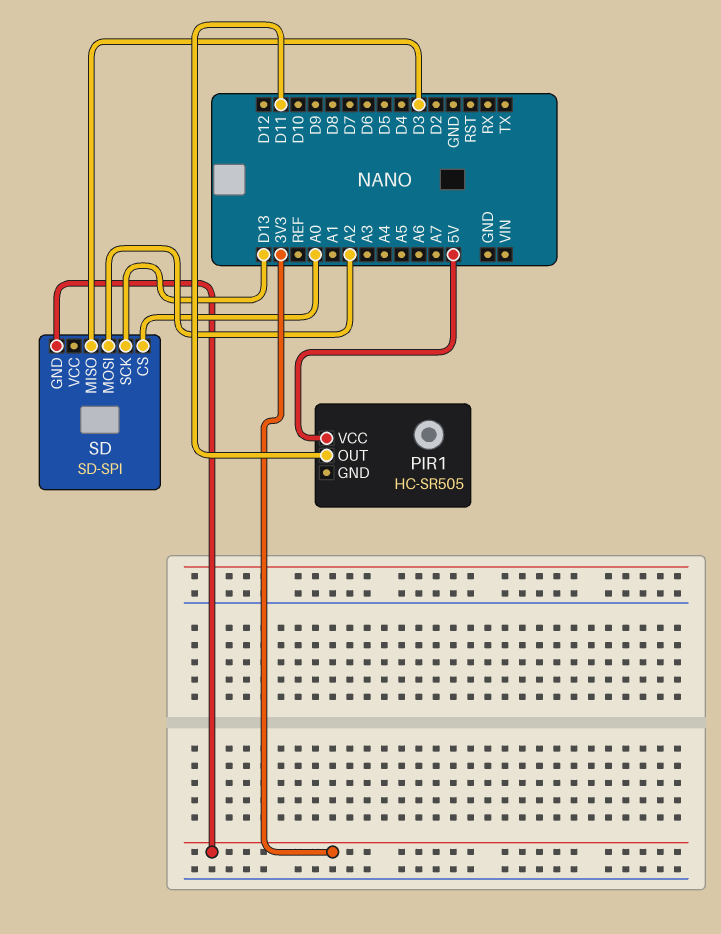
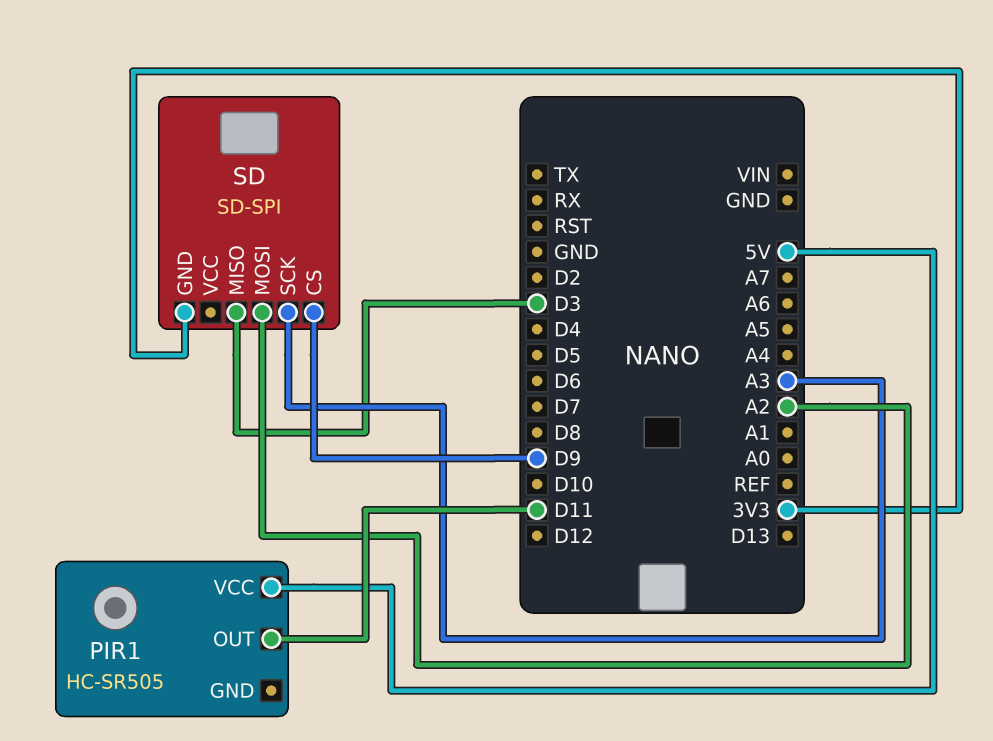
SD pin CS: A0 -> D9
SD pin SCK: D13 -> A3

